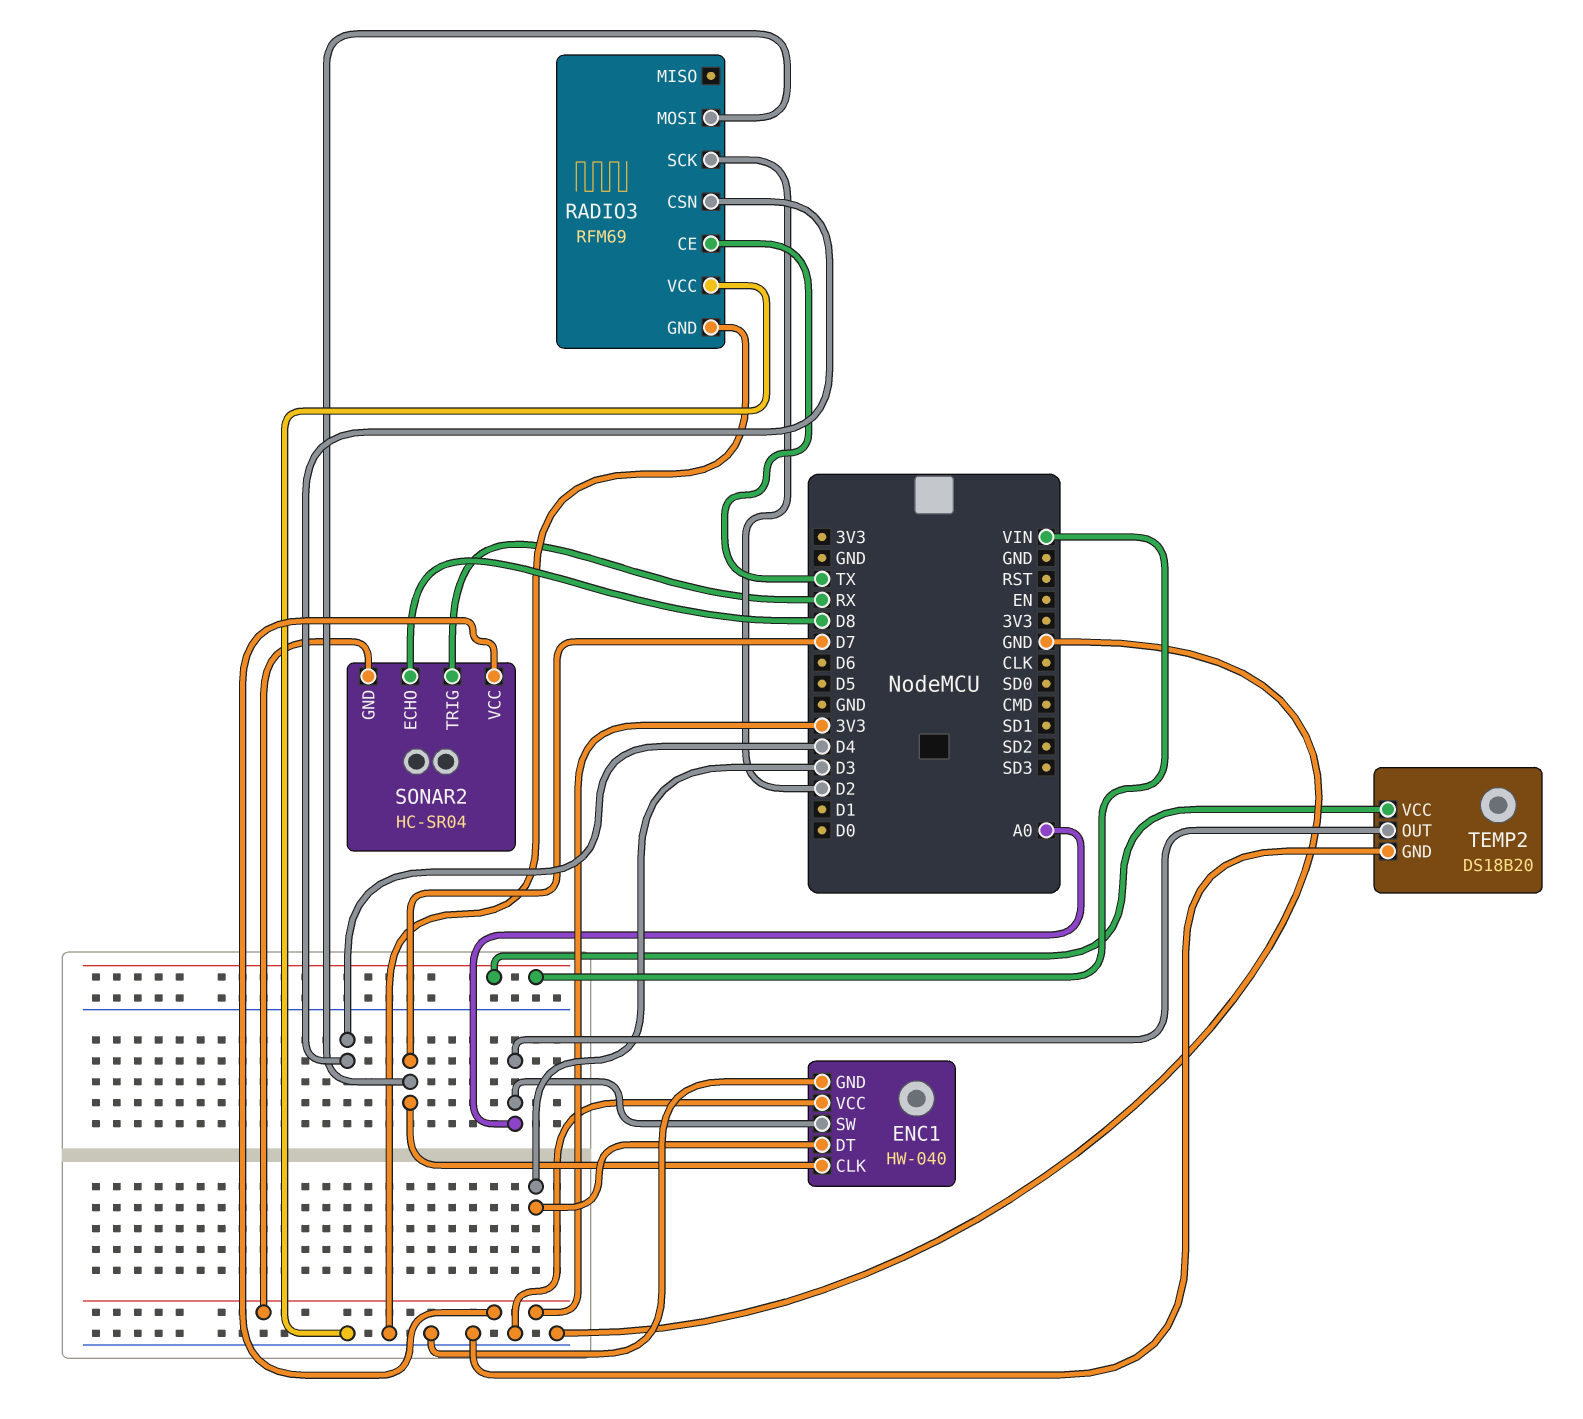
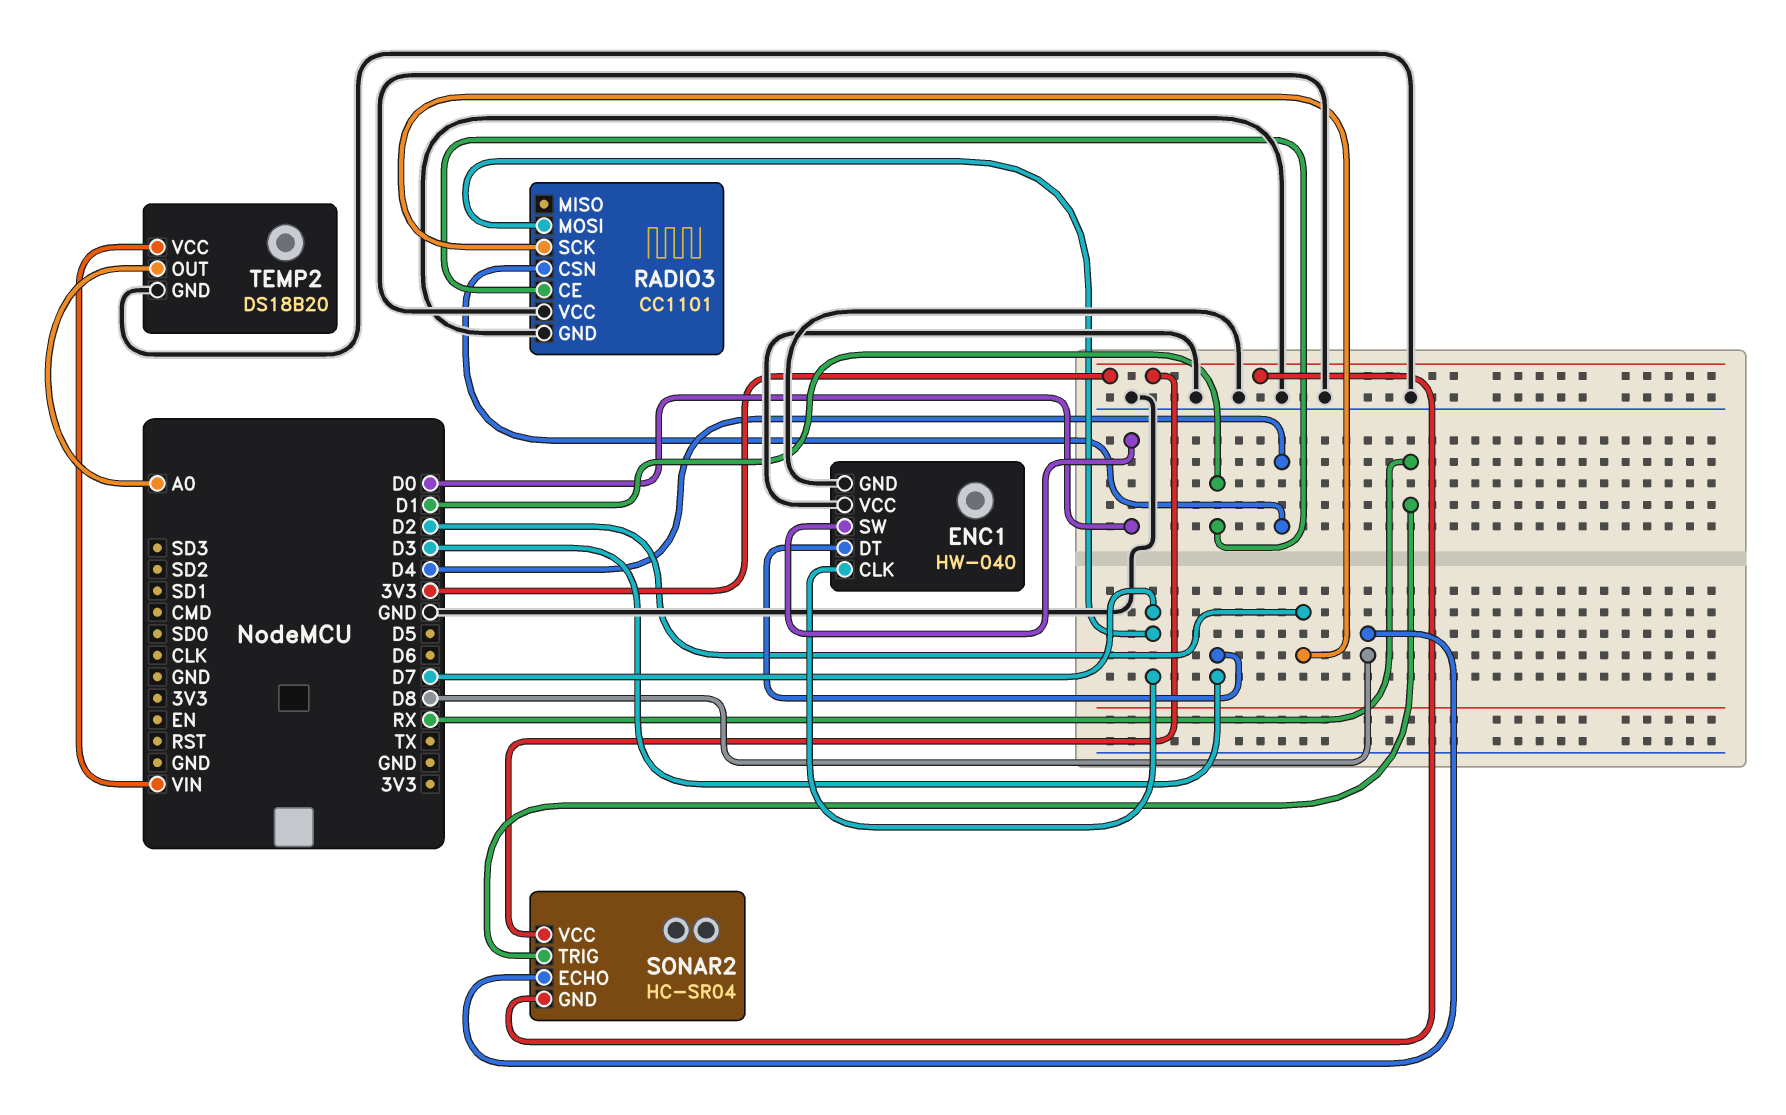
ENC1 pin SW: A0 -> D0
RADIO3: RFM69 -> CC1101
RADIO3 pin CE: TX -> D1

